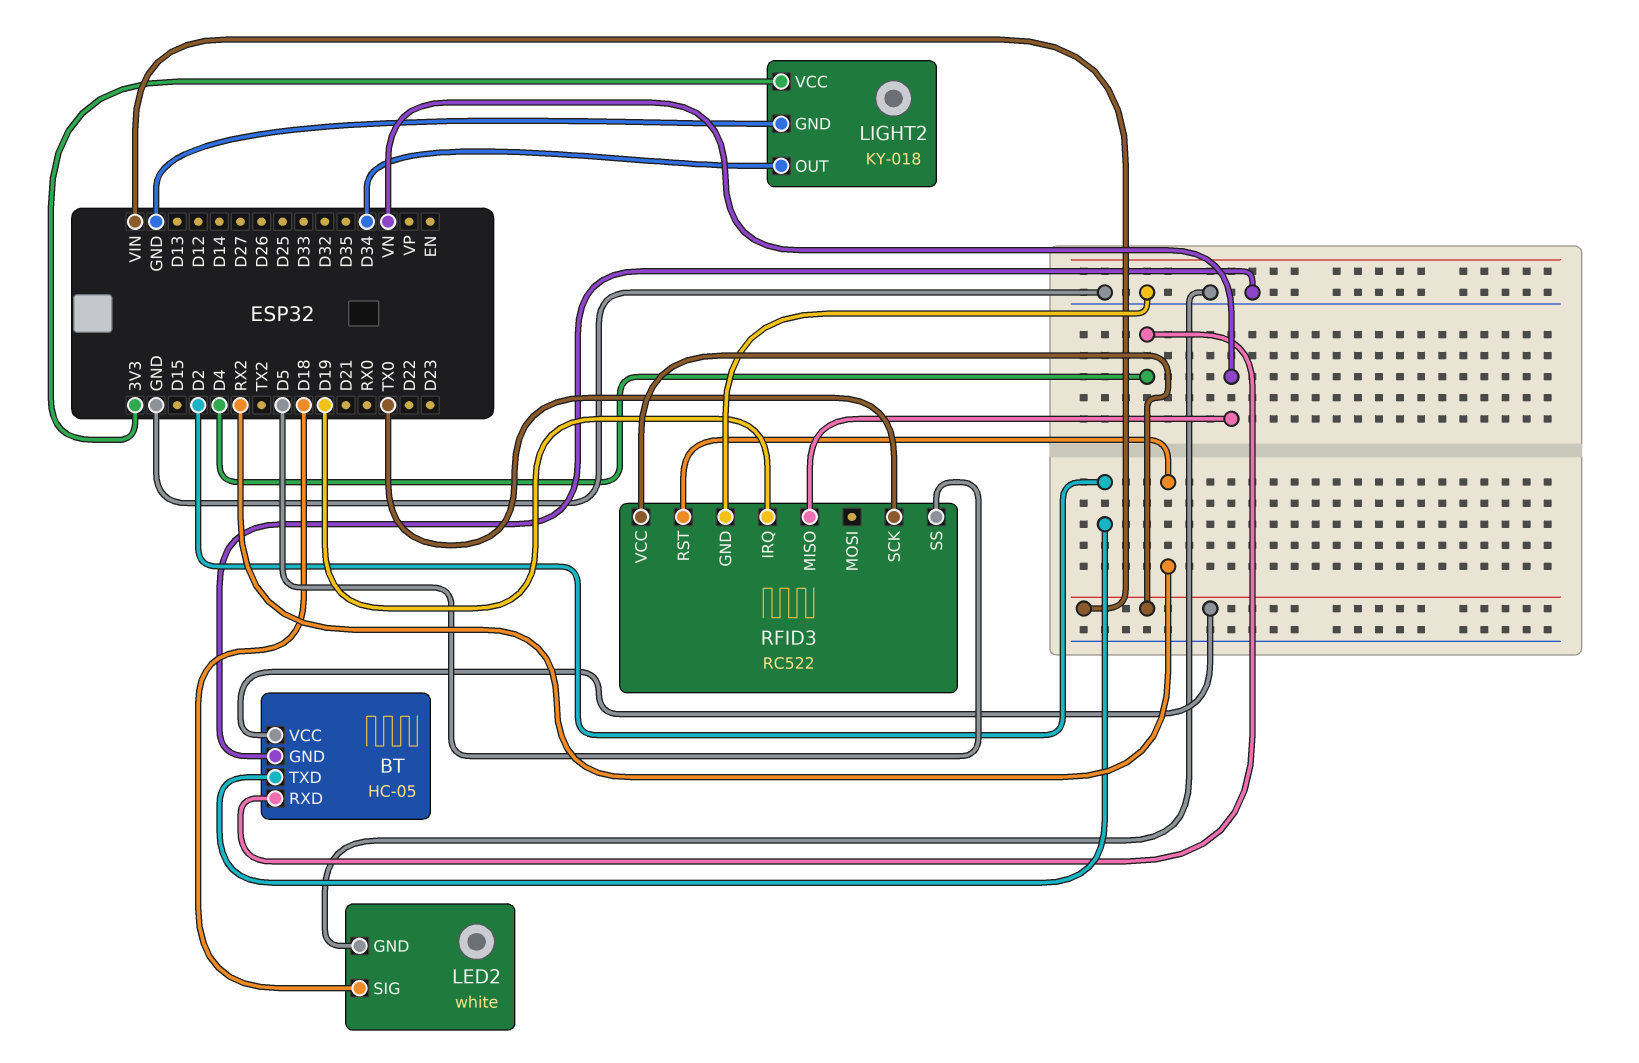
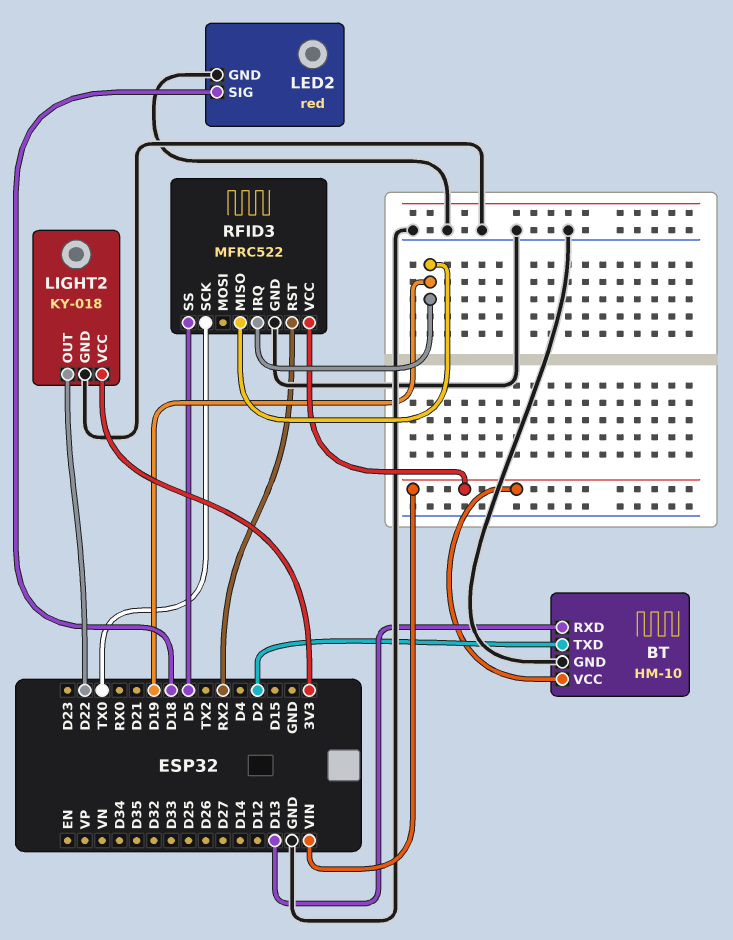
BT: HC-05 -> HM-10
BT pin RXD: D4 -> D13
LED2: white -> red
LIGHT2 pin OUT: D34 -> D22
RFID3: RC522 -> MFRC522
RFID3 pin MISO: VN -> D19

